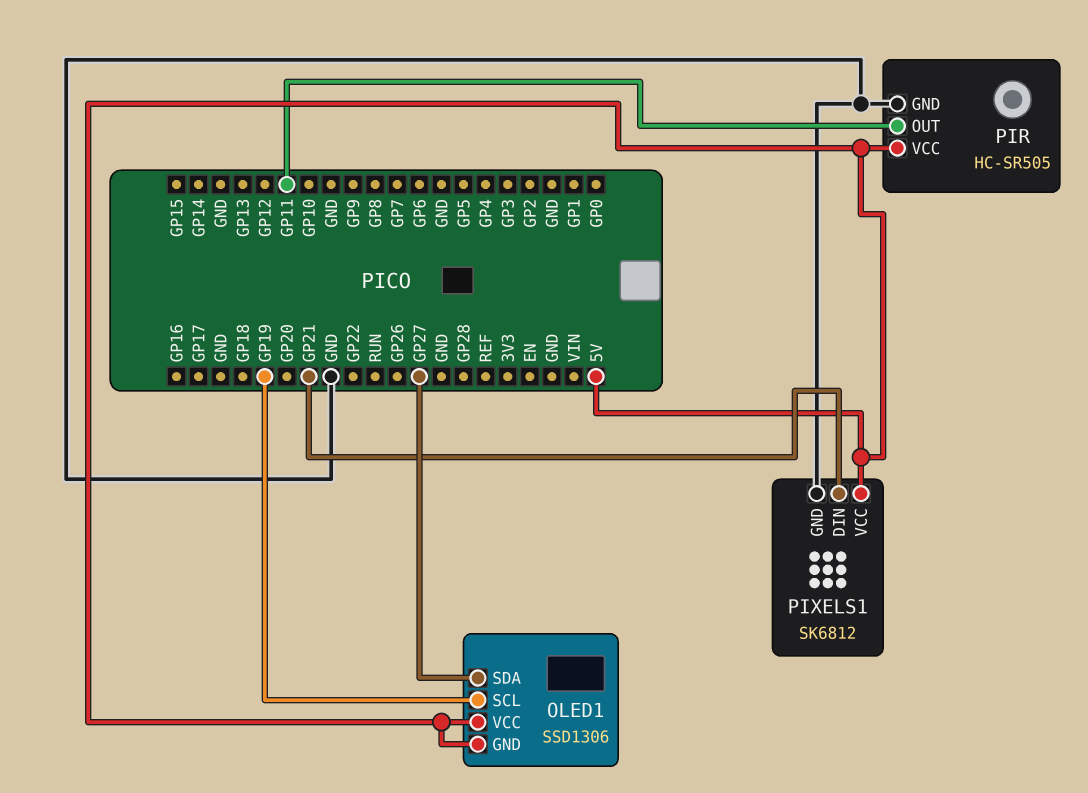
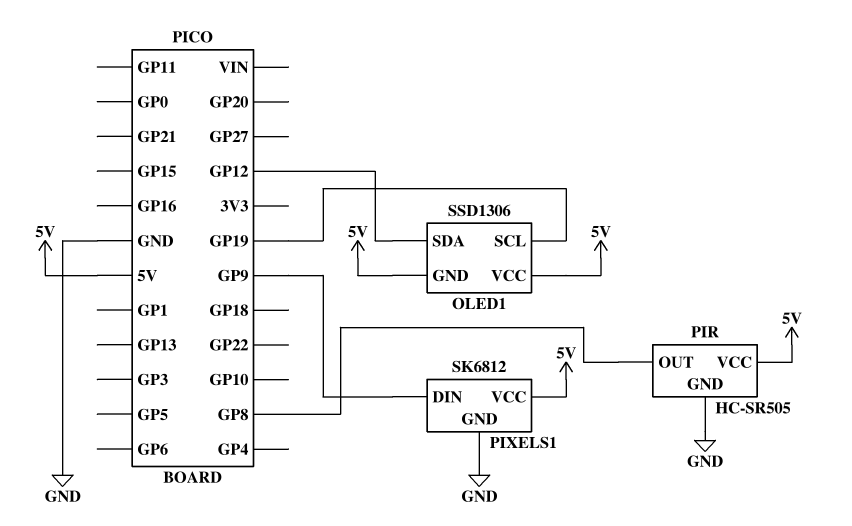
OLED1 pin SDA: GP27 -> GP12
PIR pin OUT: GP11 -> GP8
PIXELS1 pin DIN: GP21 -> GP9

